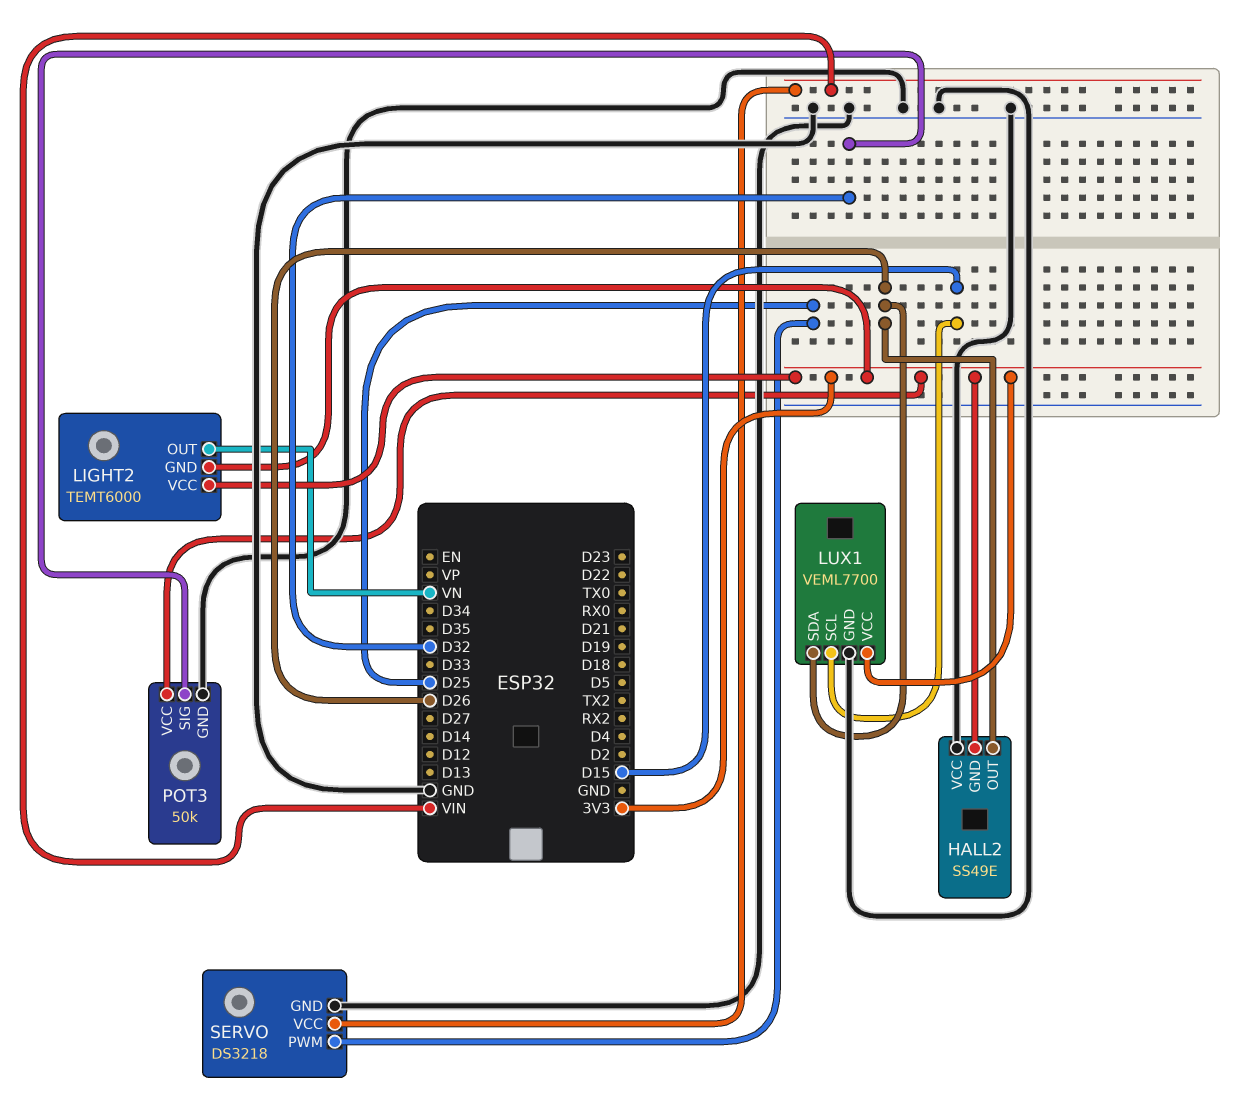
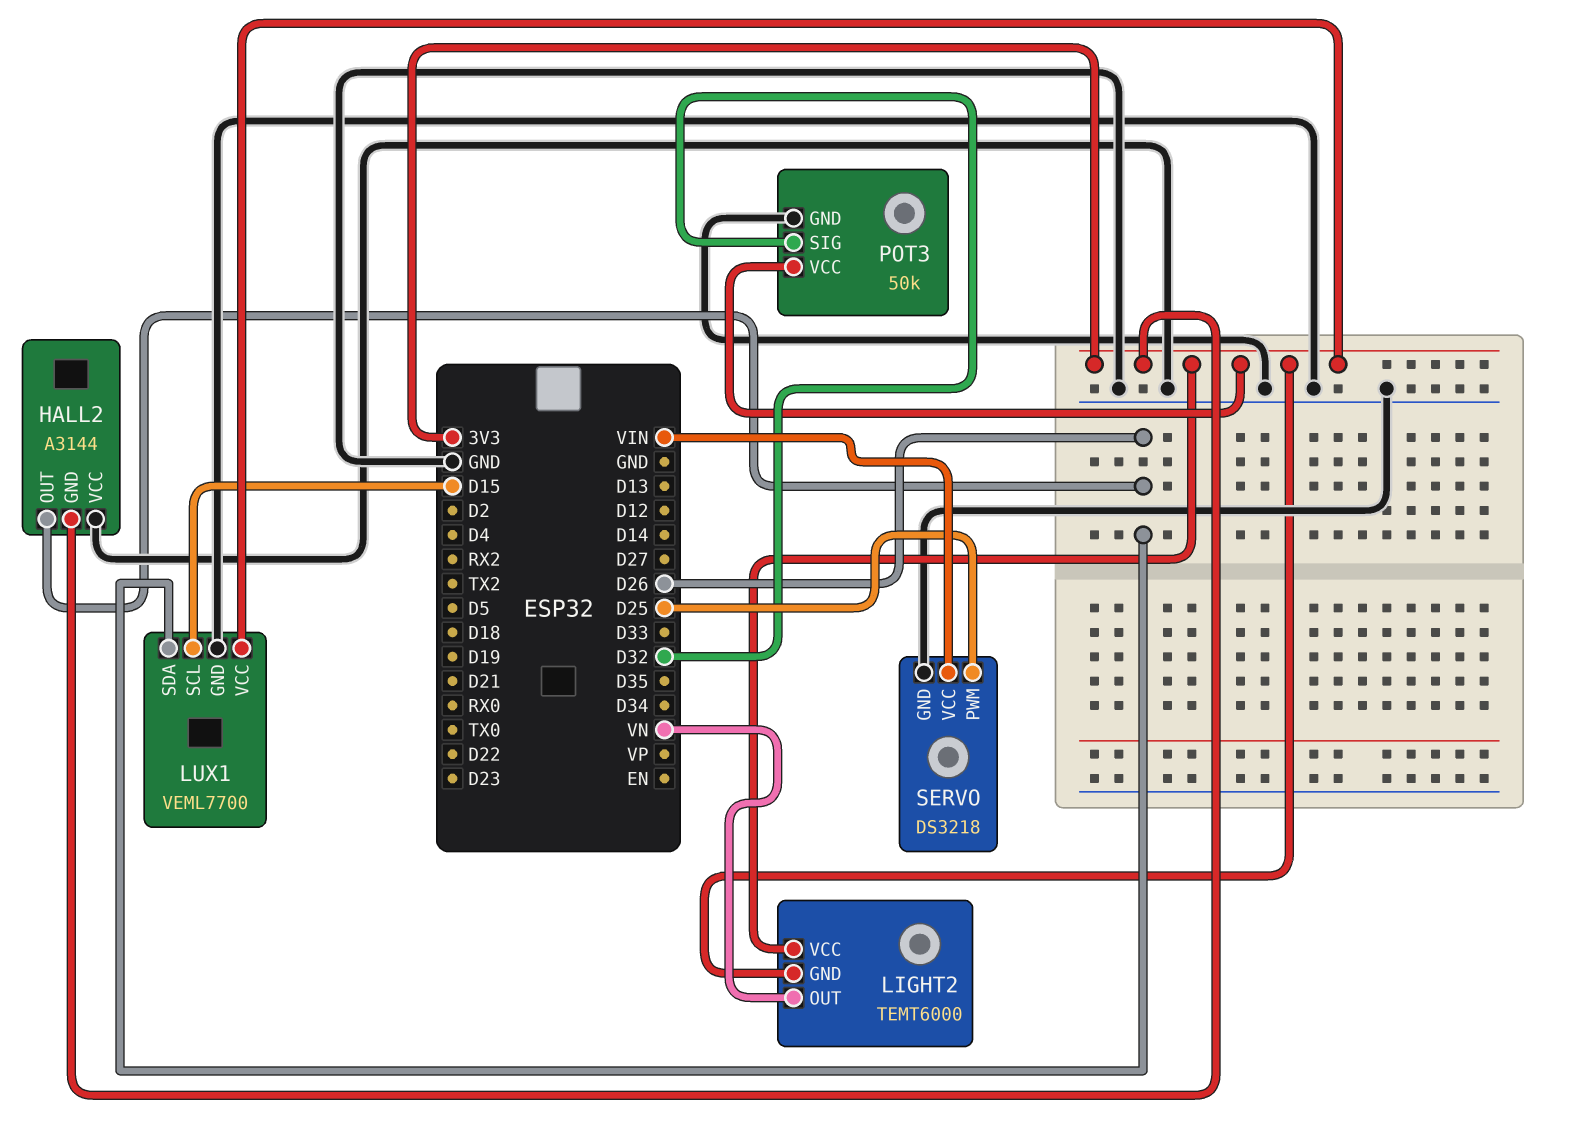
HALL2: SS49E -> A3144

